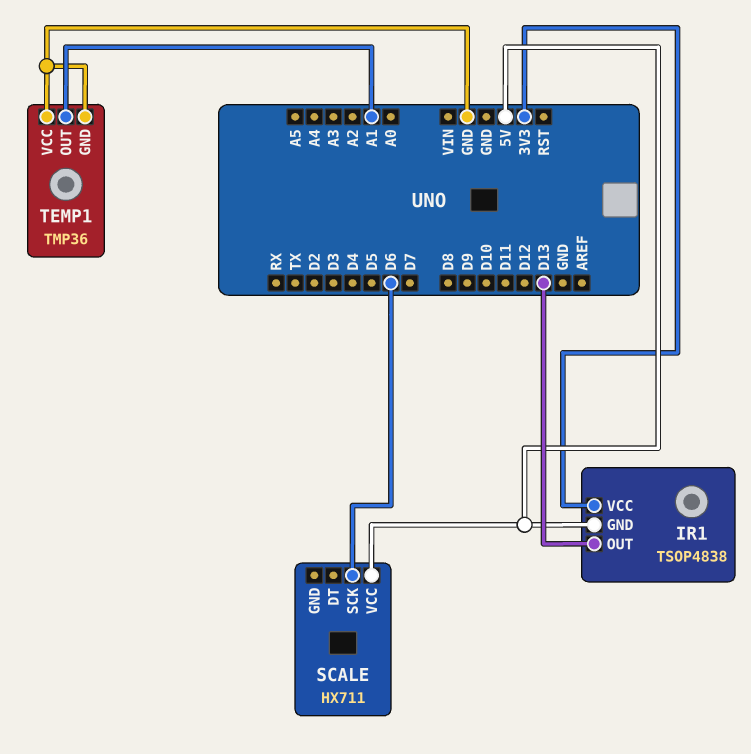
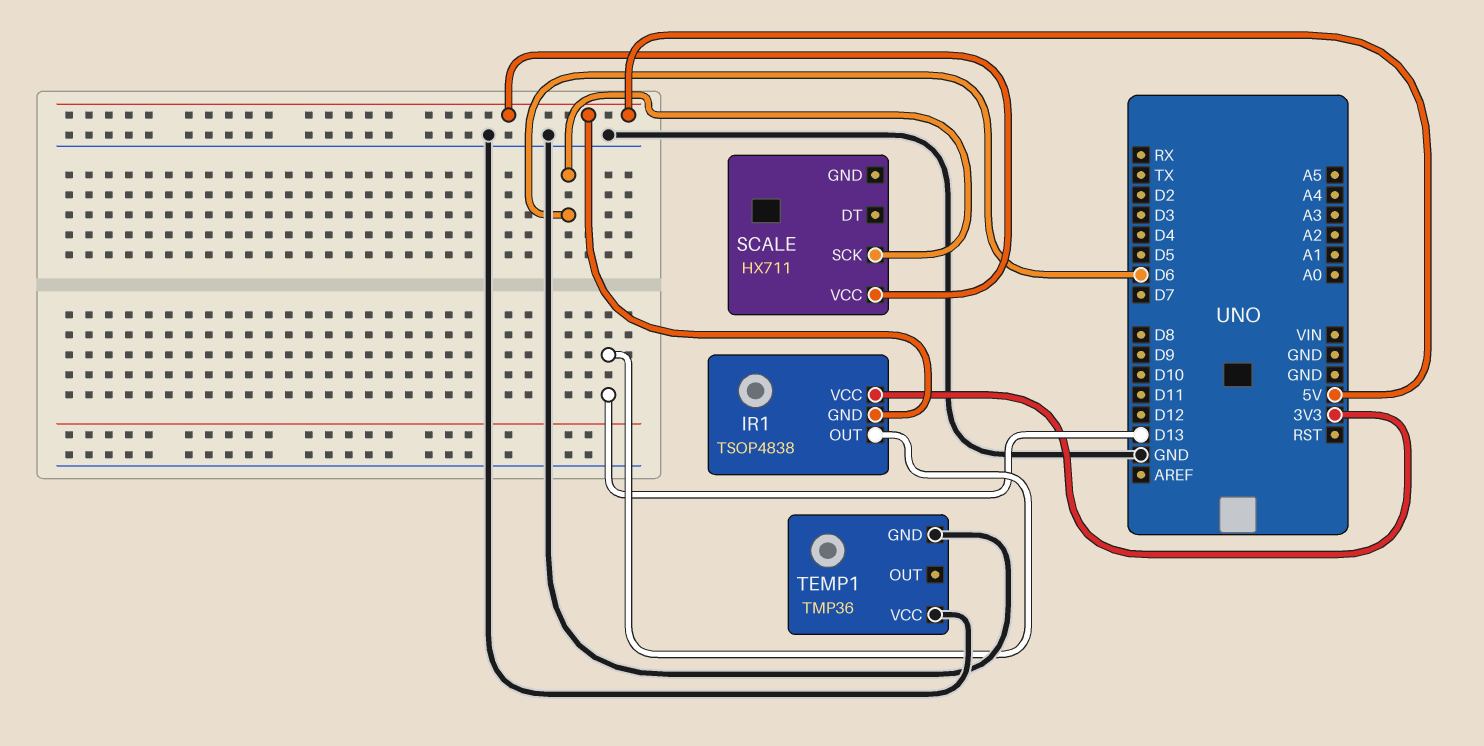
TEMP1 pin OUT: A1 -> none

